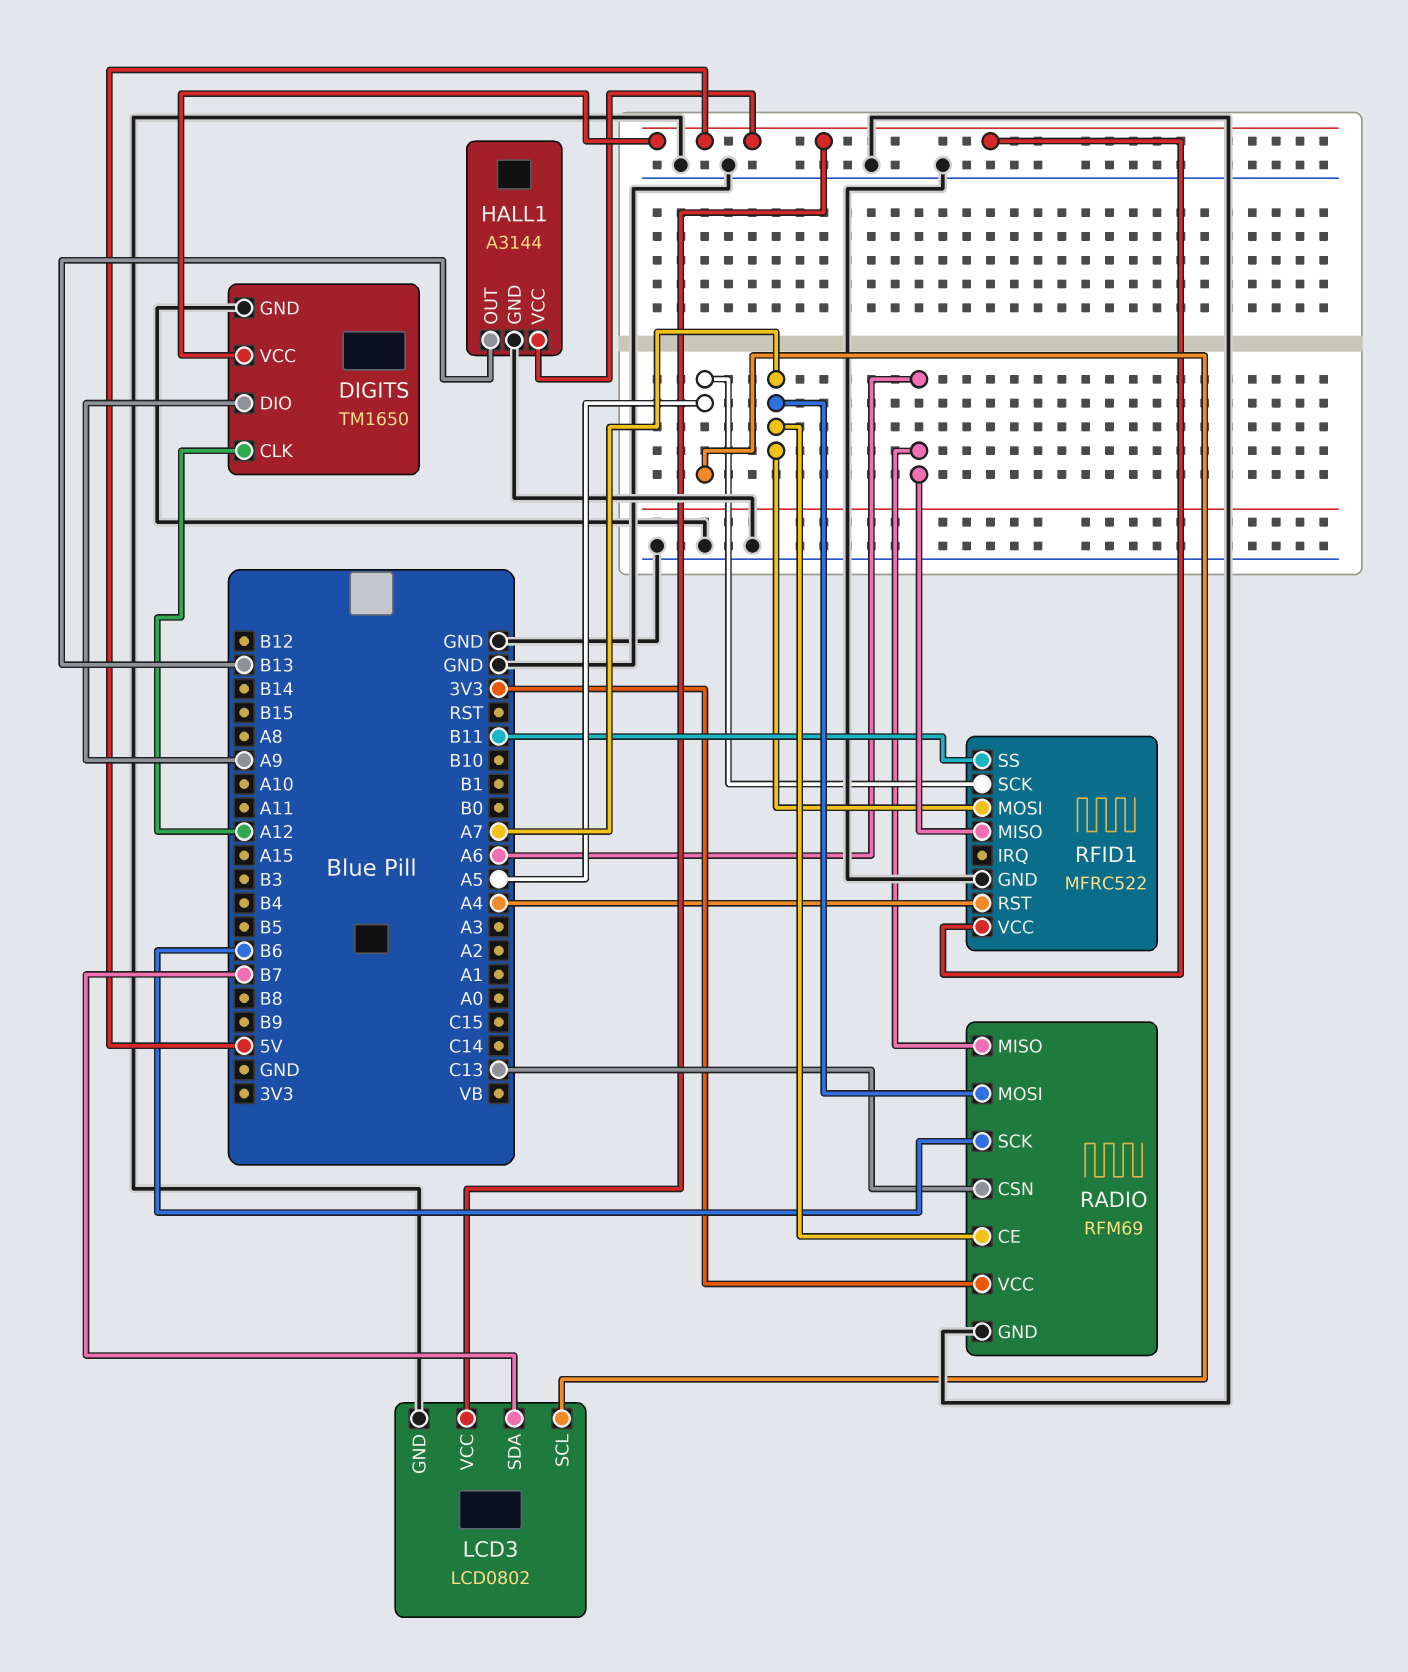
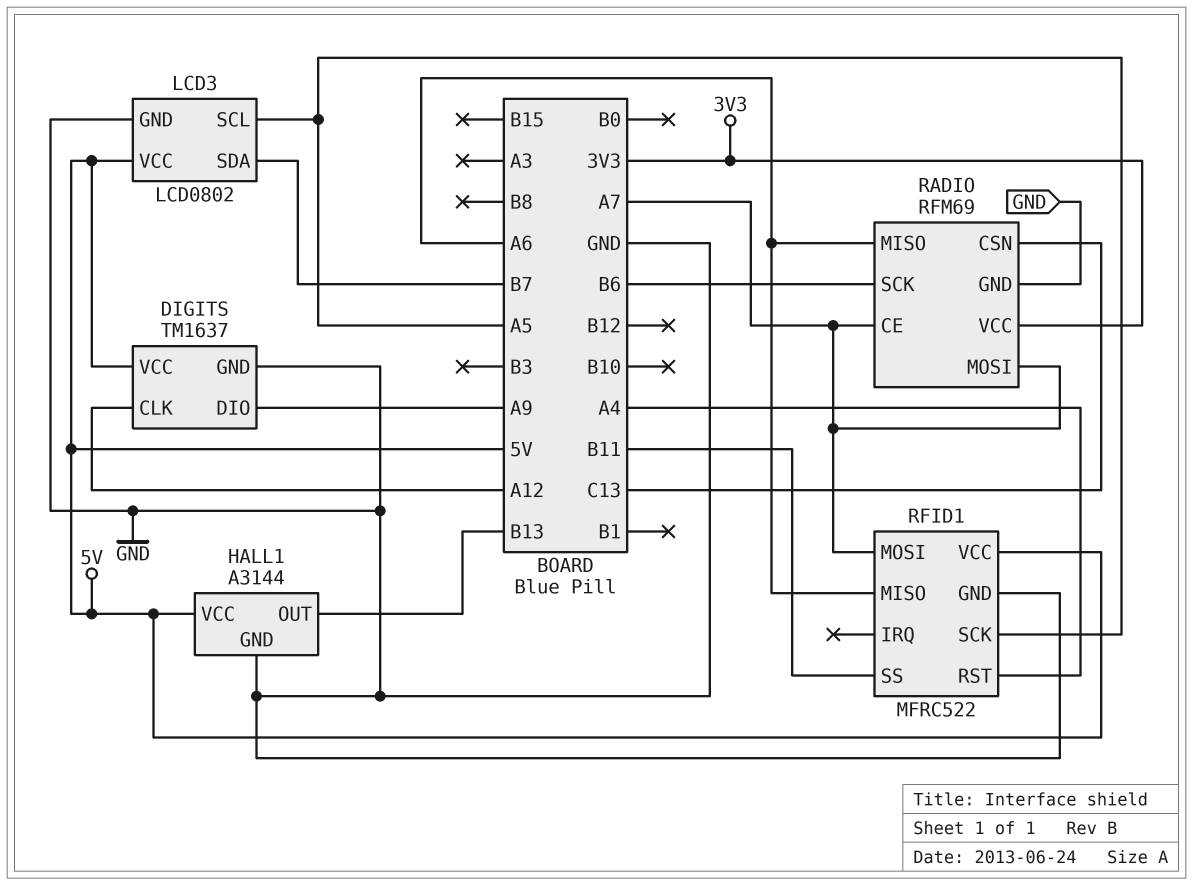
DIGITS: TM1650 -> TM1637

